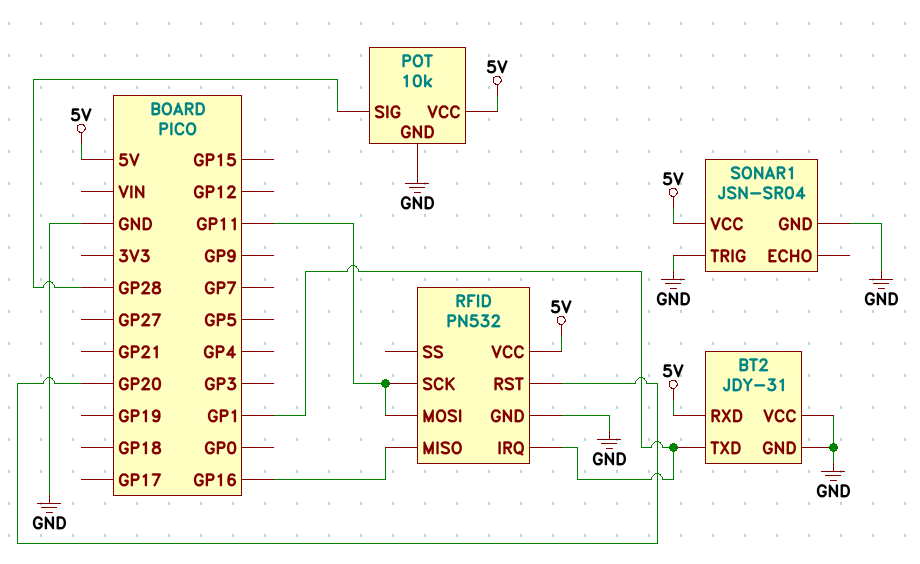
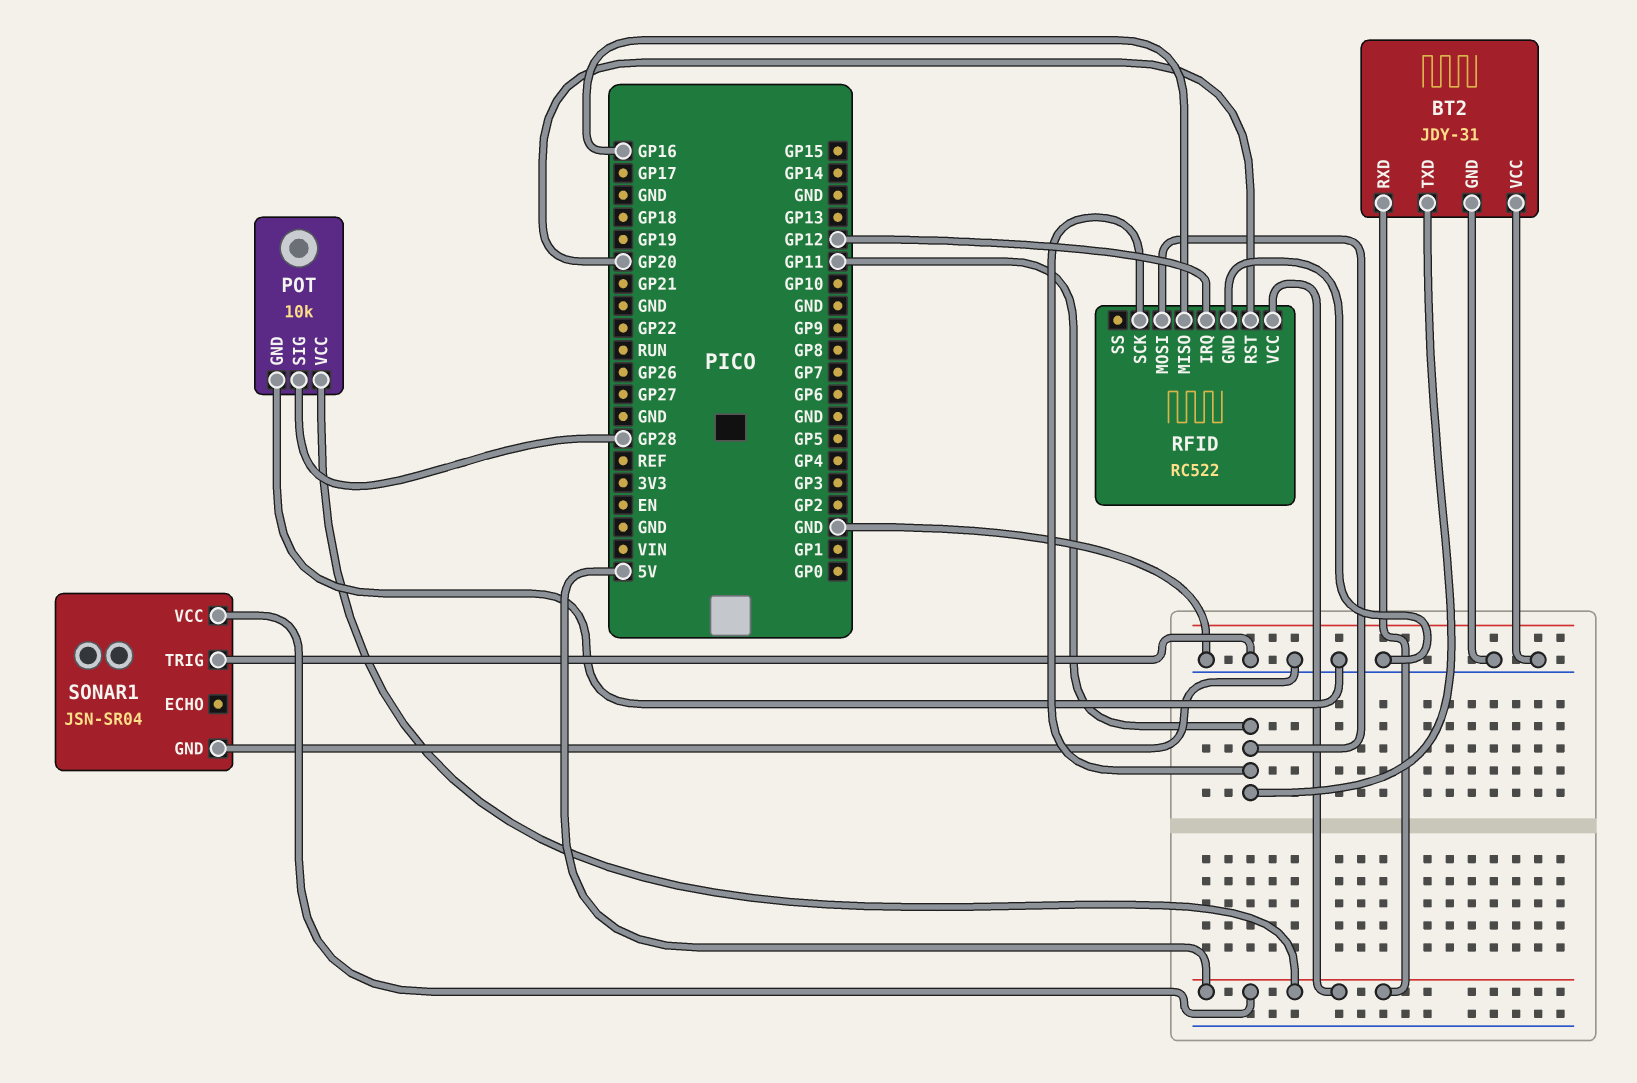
BT2 pin TXD: GP1 -> GP11
RFID: PN532 -> RC522
RFID pin IRQ: GP1 -> GP12

